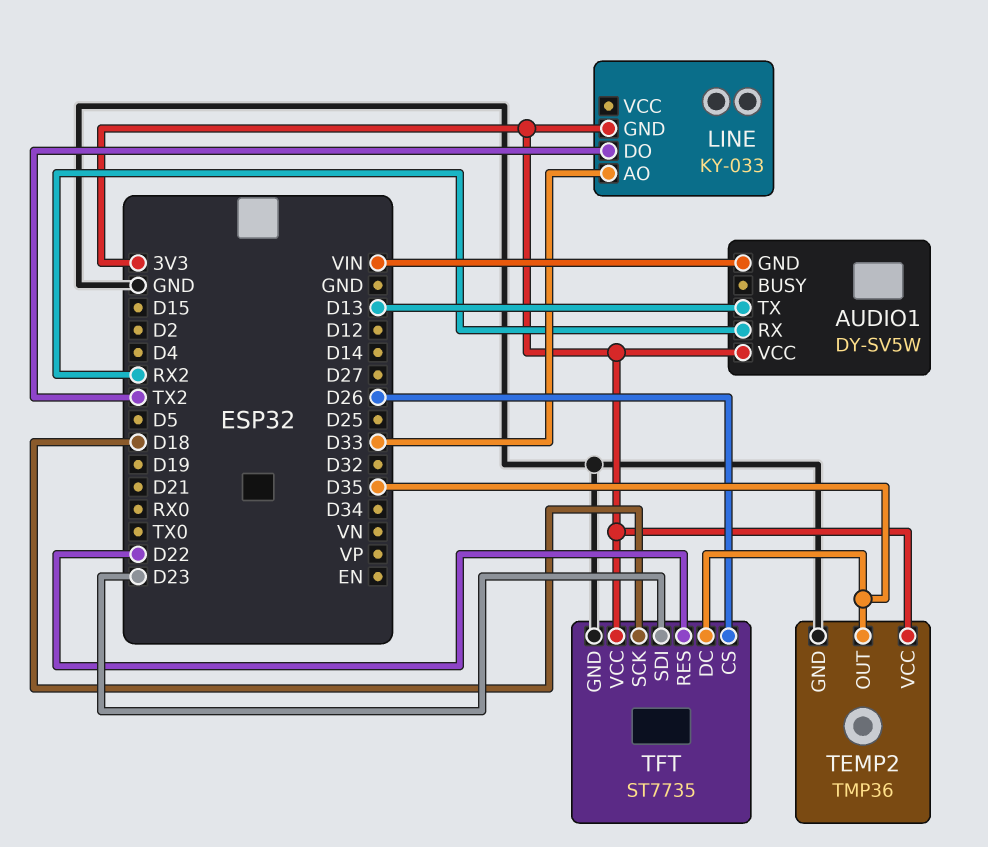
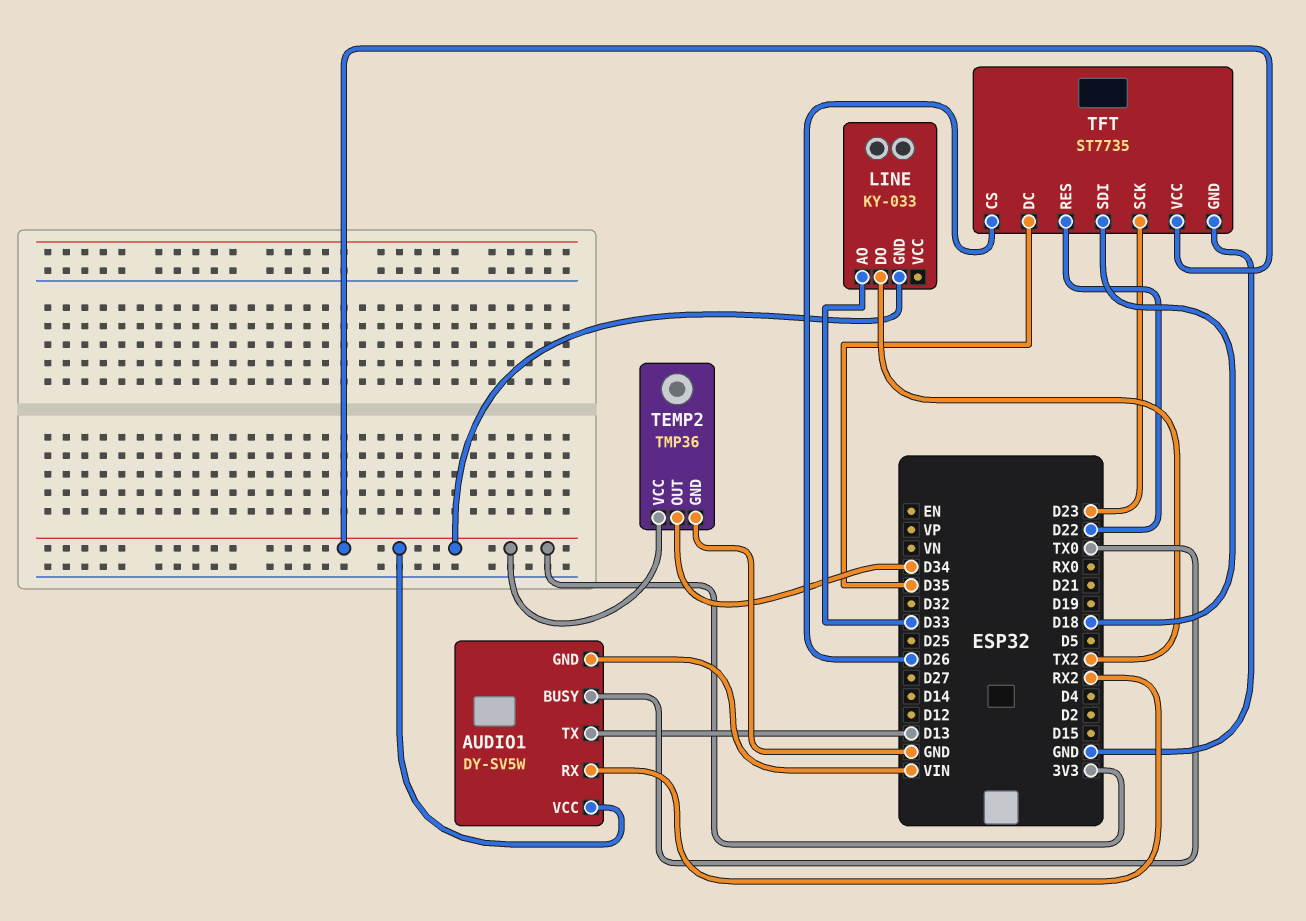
AUDIO1 pin BUSY: none -> TX0
TEMP2 pin OUT: D35 -> D34
TFT pin SCK: D18 -> D23
TFT pin SDI: D23 -> D18

